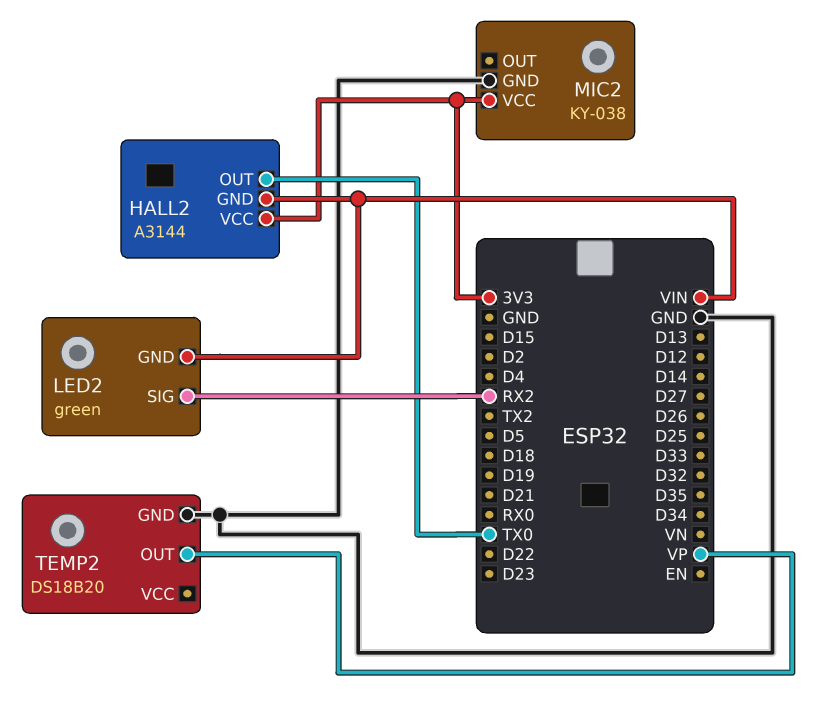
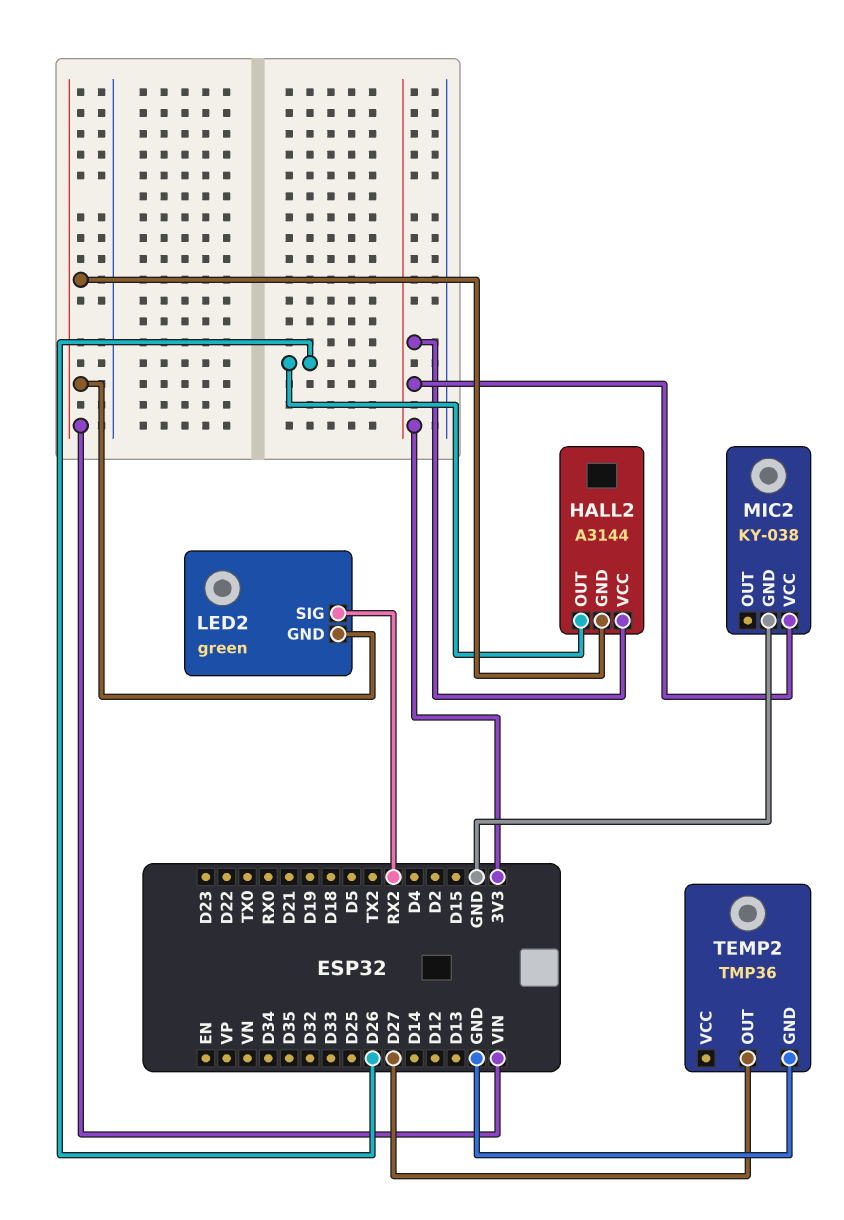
HALL2 pin OUT: TX0 -> D26
TEMP2: DS18B20 -> TMP36
TEMP2 pin OUT: VP -> D27

